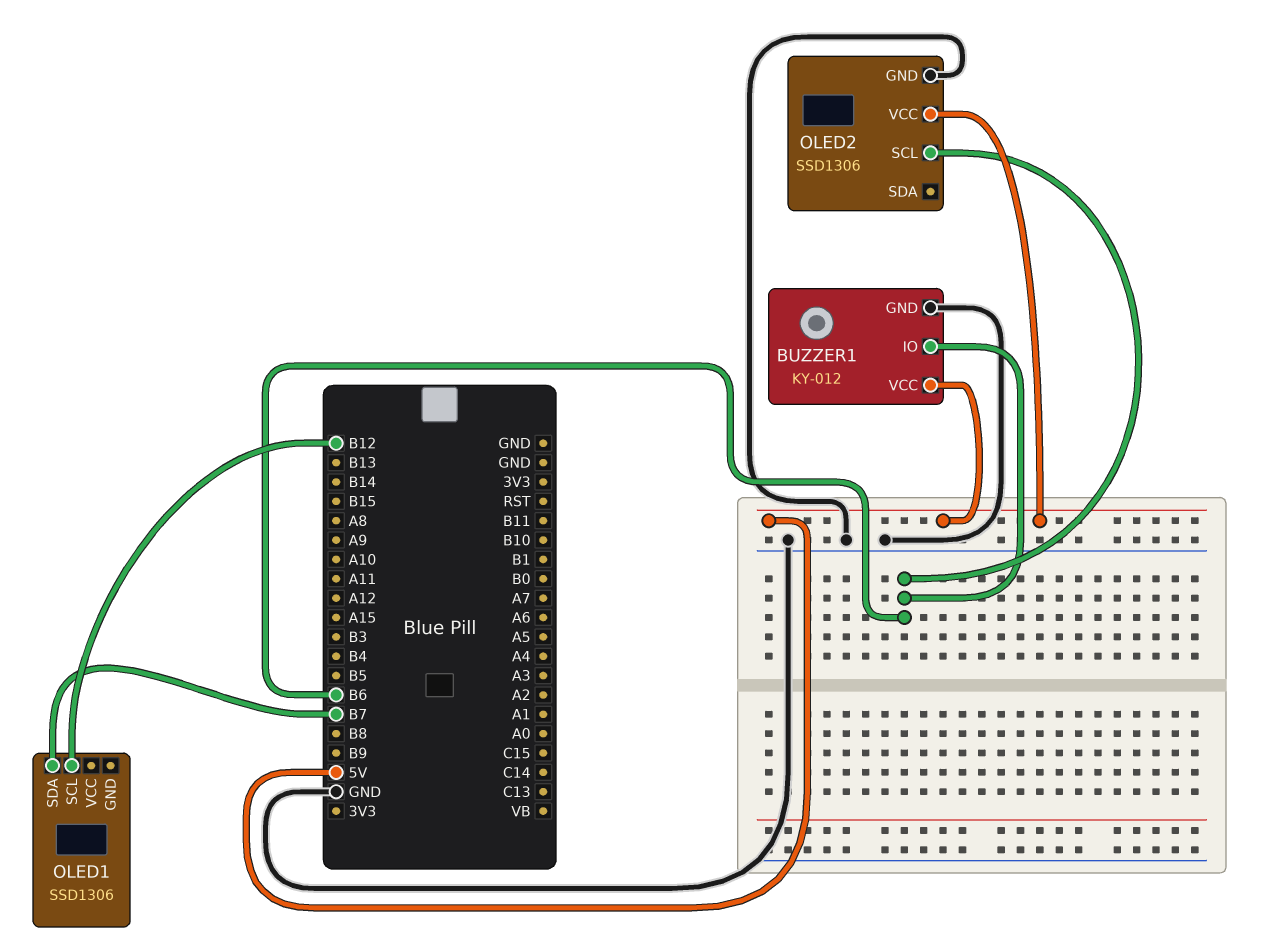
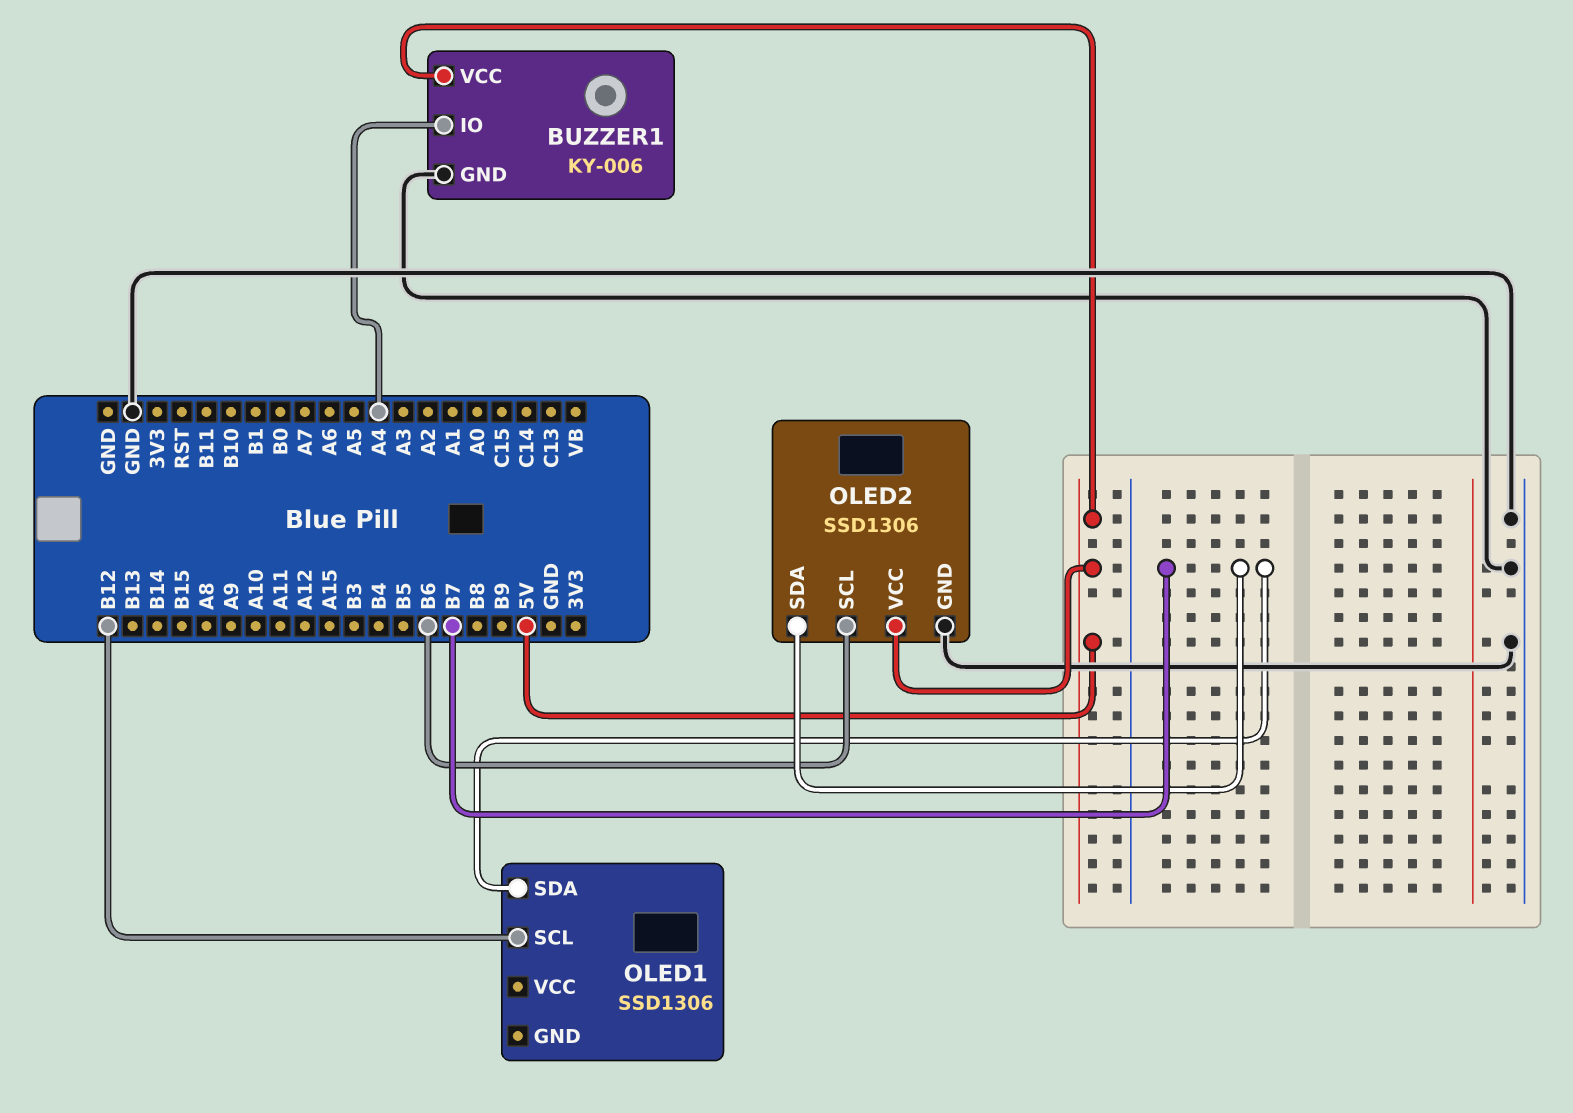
BUZZER1: KY-012 -> KY-006
BUZZER1 pin IO: B6 -> A4
OLED2 pin SDA: none -> B7

